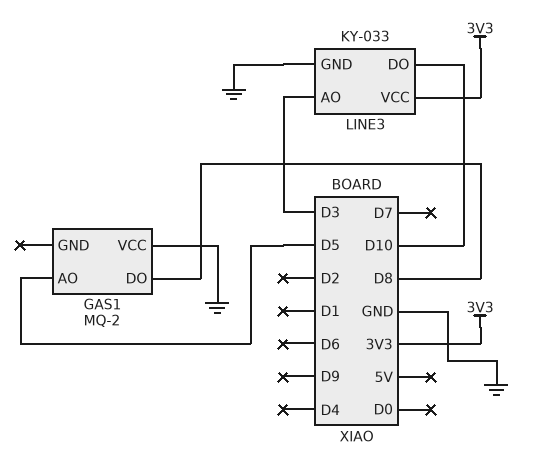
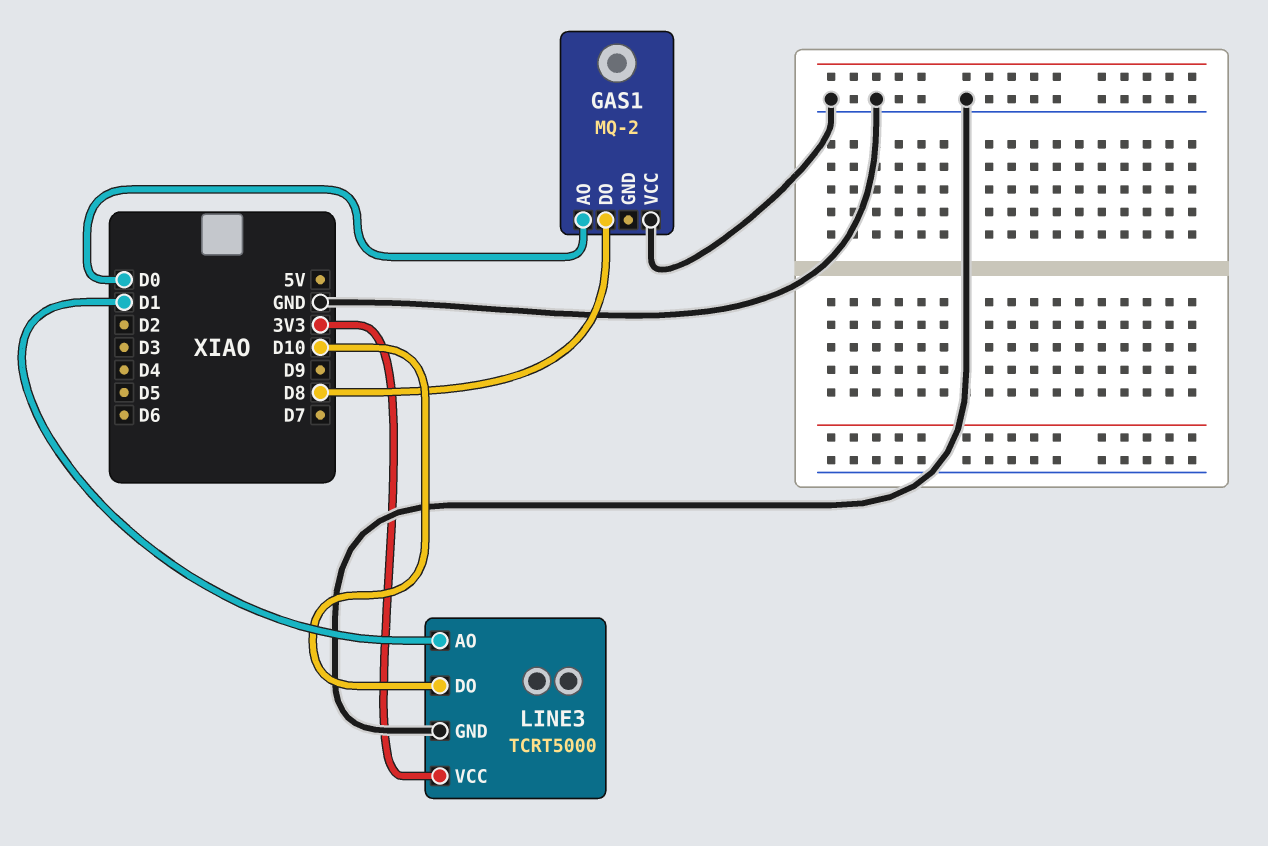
GAS1 pin AO: D5 -> D0
LINE3: KY-033 -> TCRT5000
LINE3 pin AO: D3 -> D1

